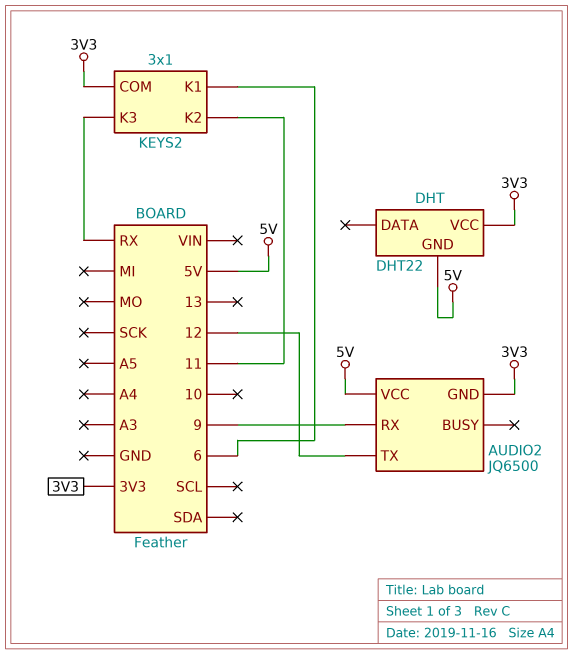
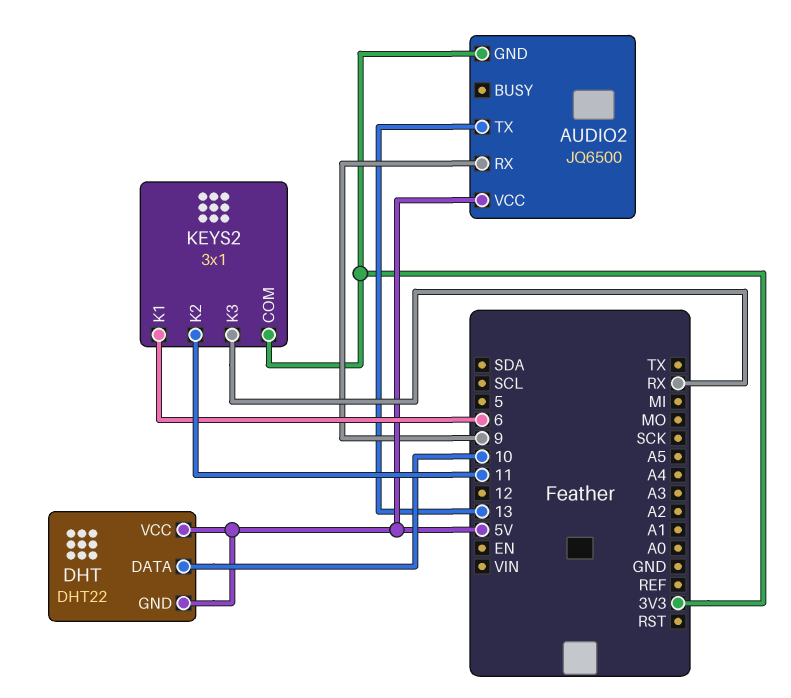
AUDIO2 pin TX: 12 -> 13
DHT pin DATA: none -> 10
DHT pin VCC: 3V3 -> 5V

